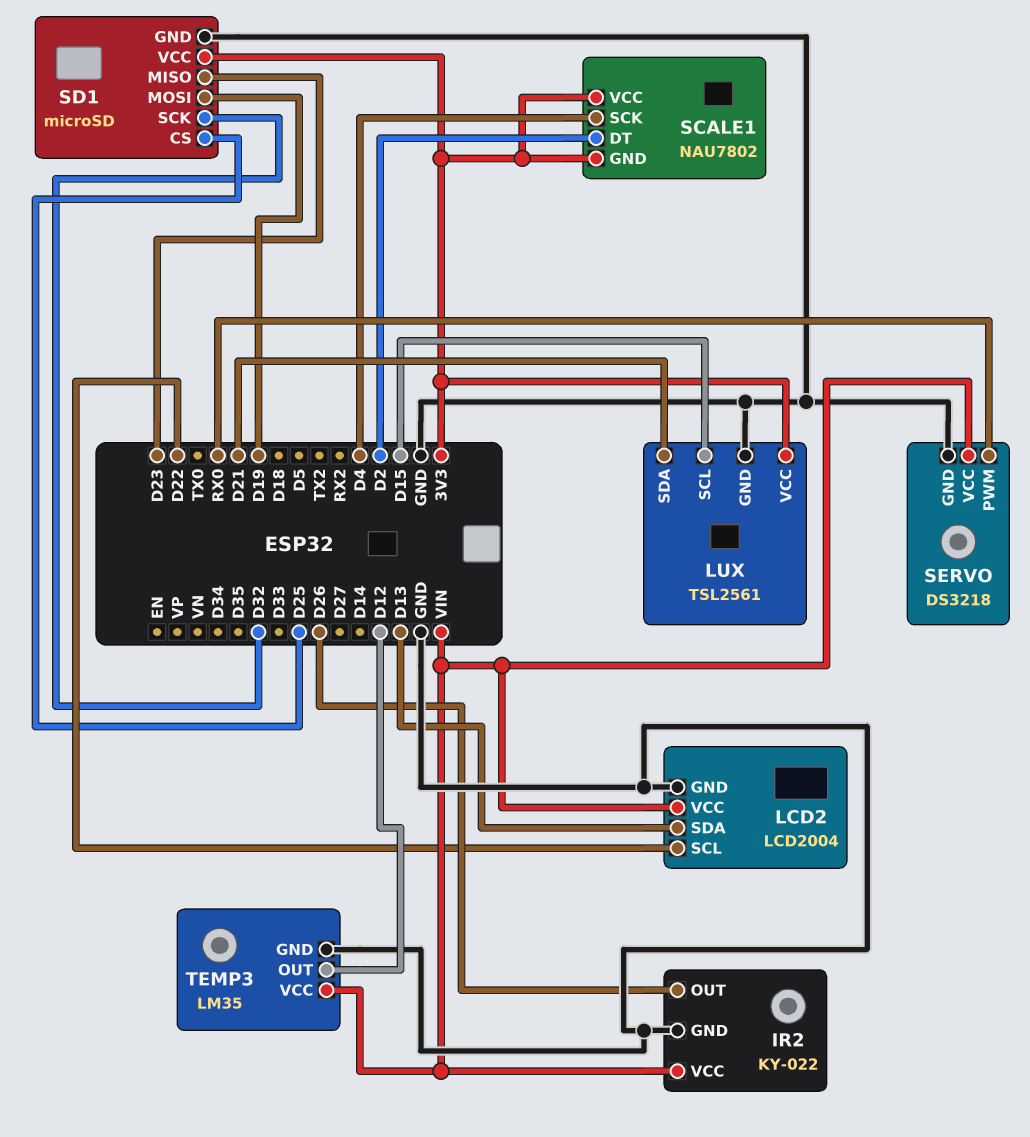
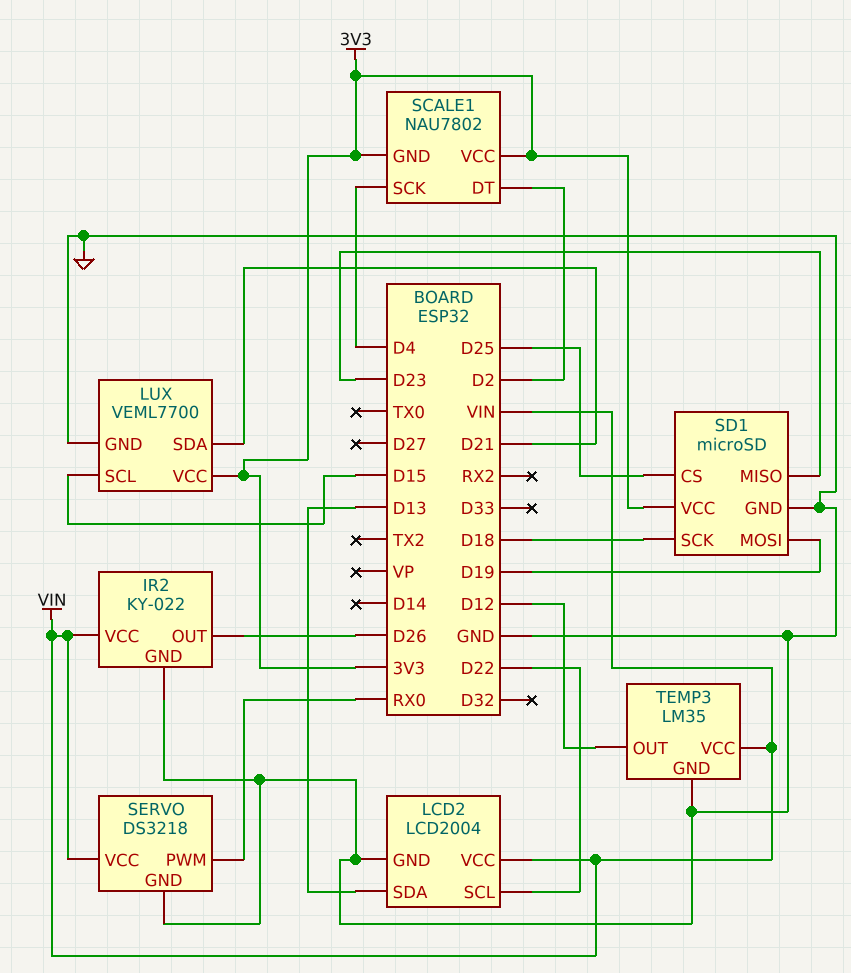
LUX: TSL2561 -> VEML7700
SD1 pin SCK: D32 -> D18

